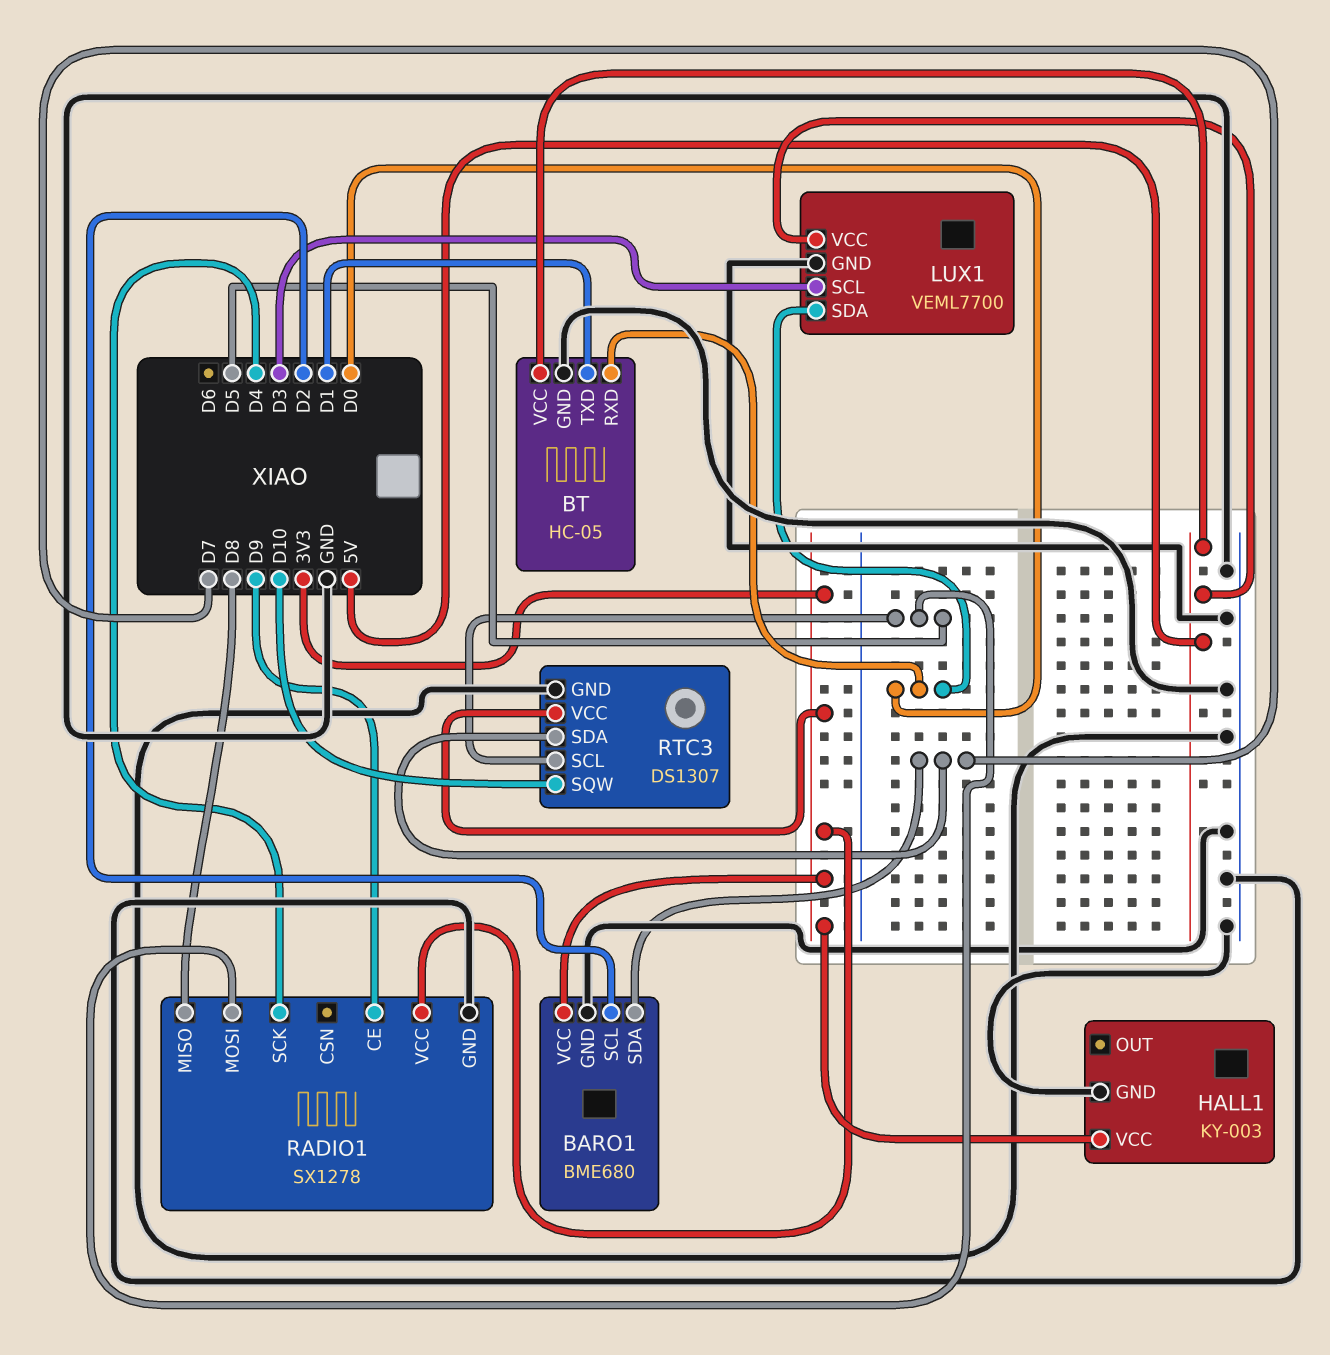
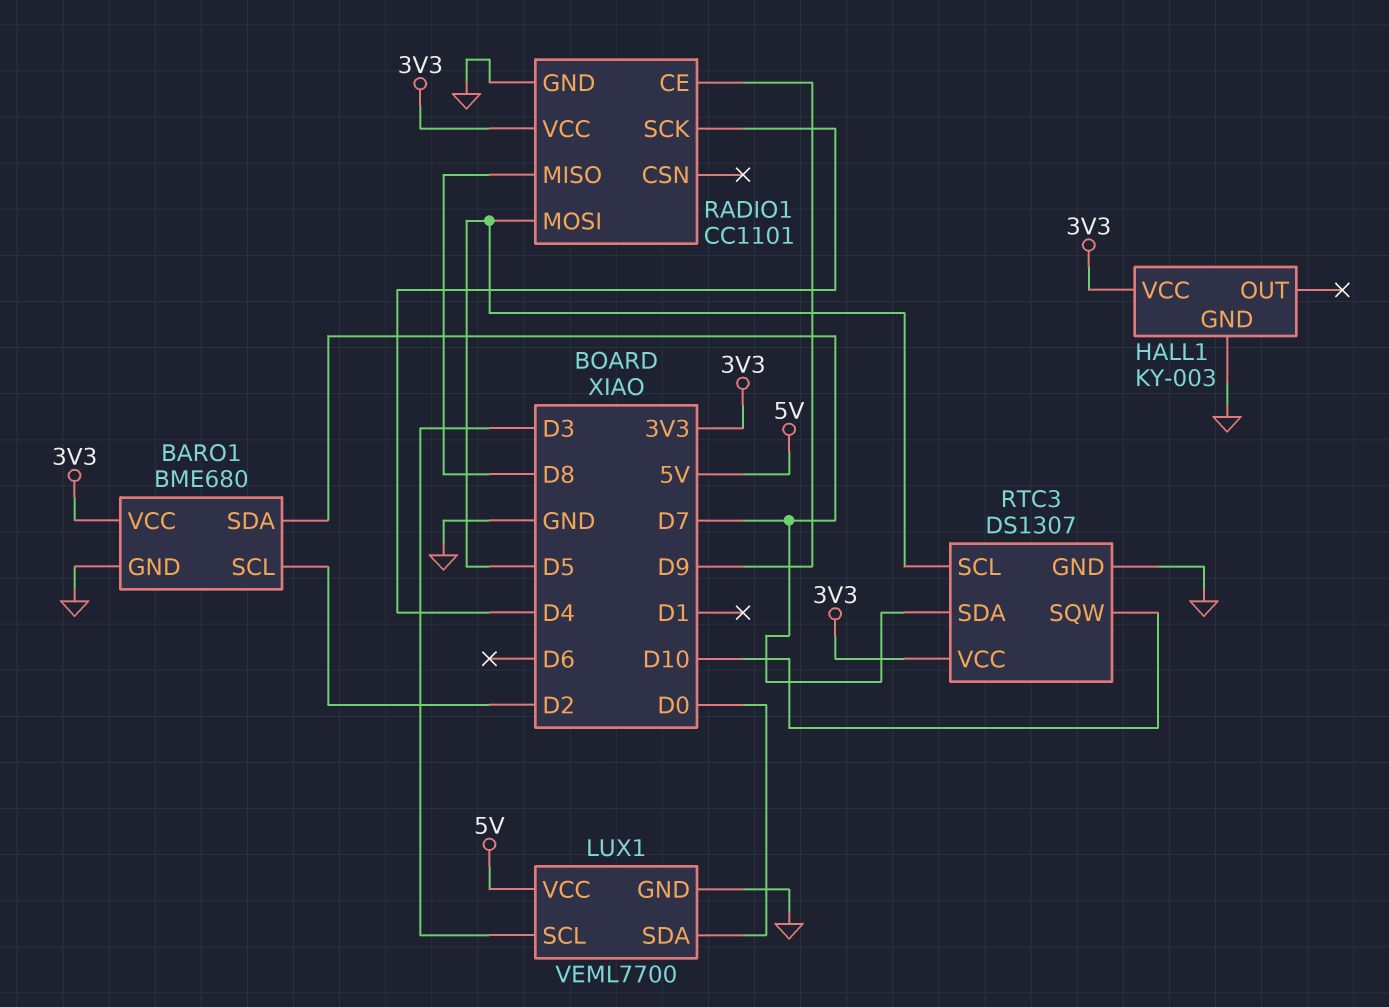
BT: HC-05 -> none
BT pin GND: GND -> none
BT pin RXD: D0 -> none
BT pin TXD: D1 -> none
BT pin VCC: 5V -> none
RADIO1: SX1278 -> CC1101

